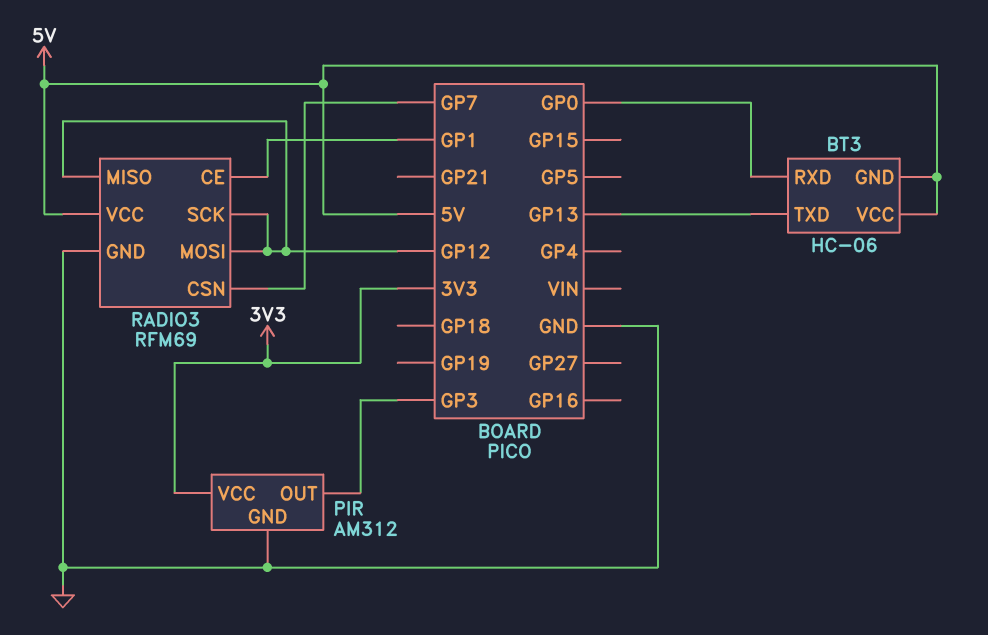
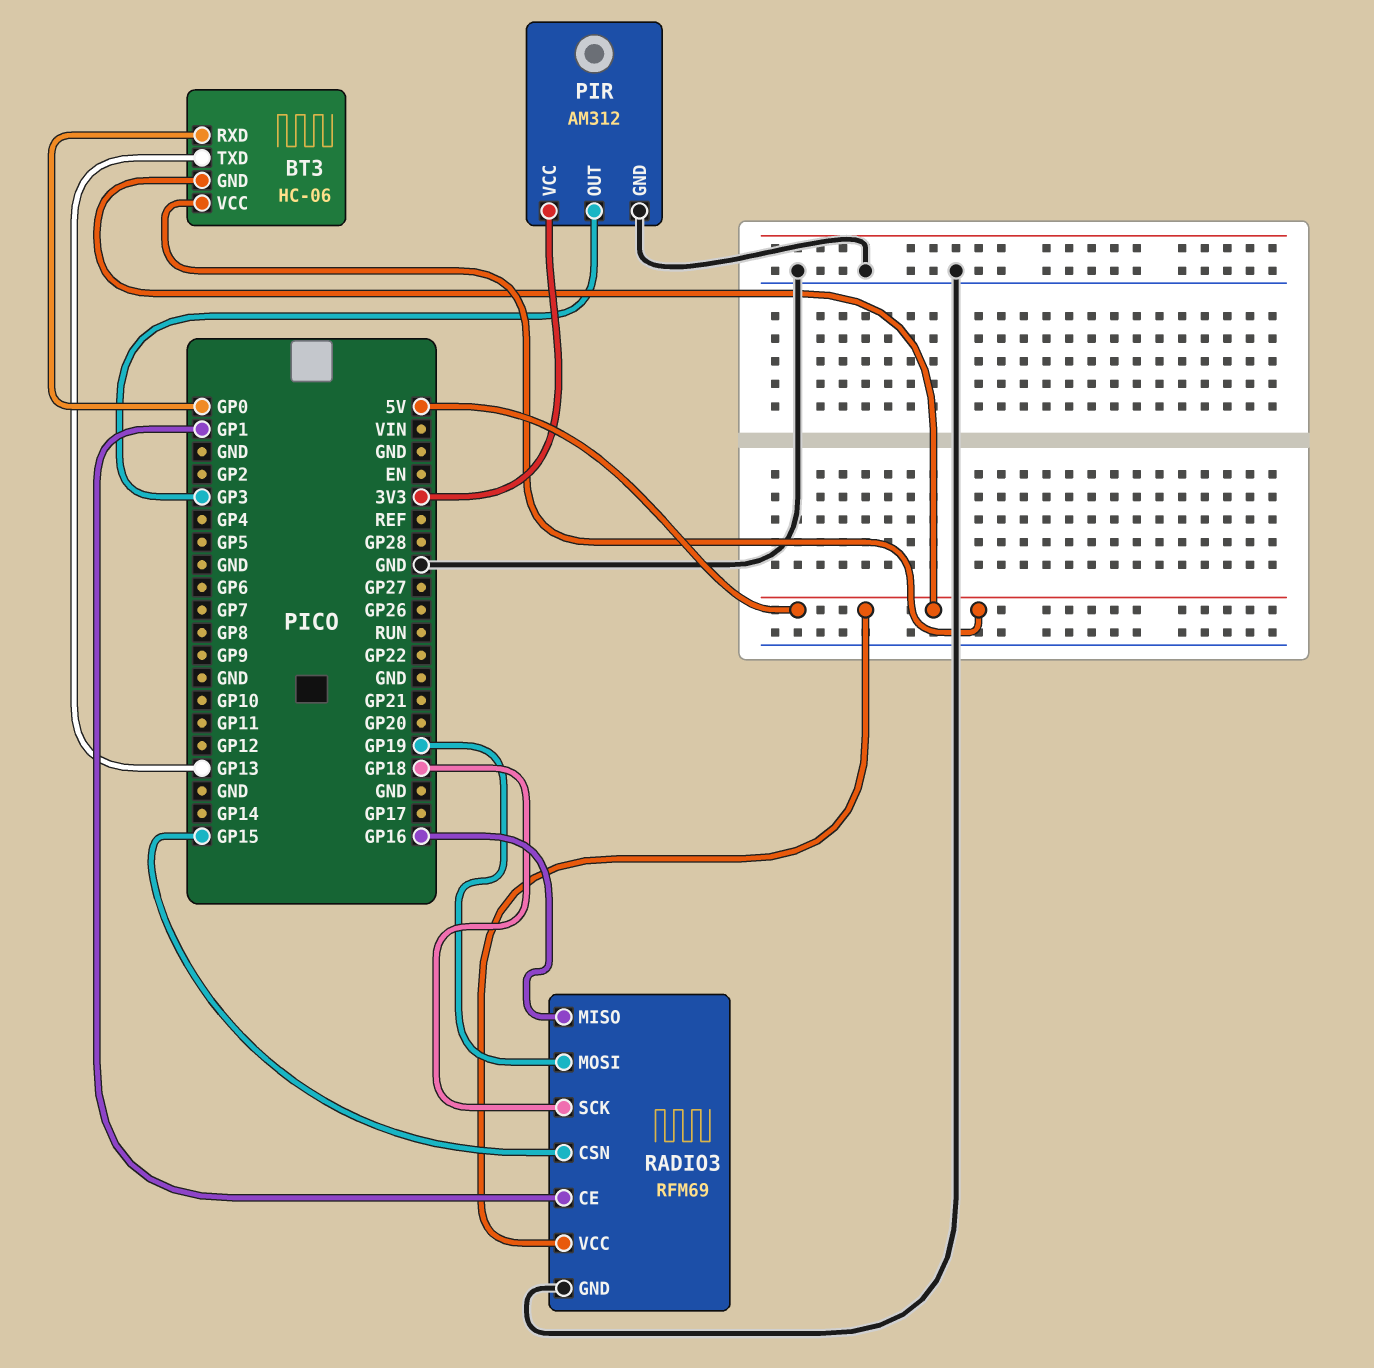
RADIO3 pin CSN: GP7 -> GP15
RADIO3 pin MISO: GP12 -> GP16
RADIO3 pin MOSI: GP12 -> GP19
RADIO3 pin SCK: GP12 -> GP18

